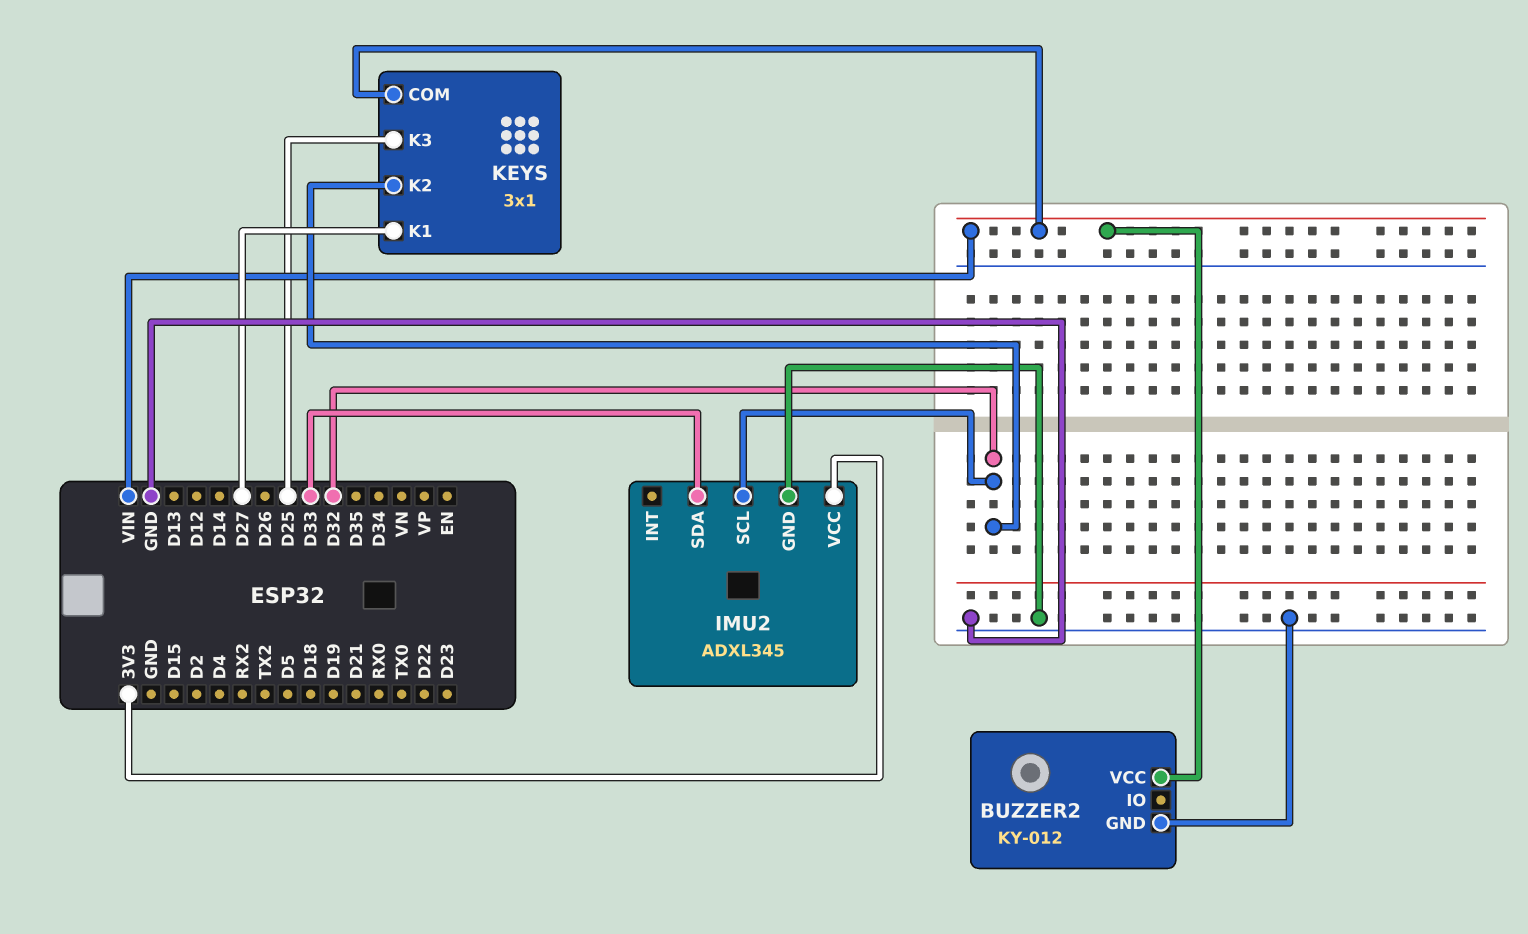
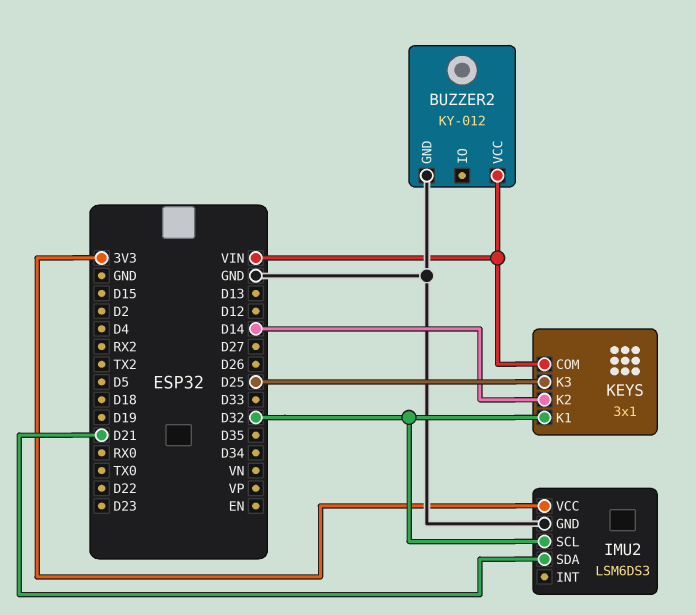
IMU2: ADXL345 -> LSM6DS3
IMU2 pin SDA: D33 -> D21
KEYS pin K1: D27 -> D32
KEYS pin K2: D32 -> D14

